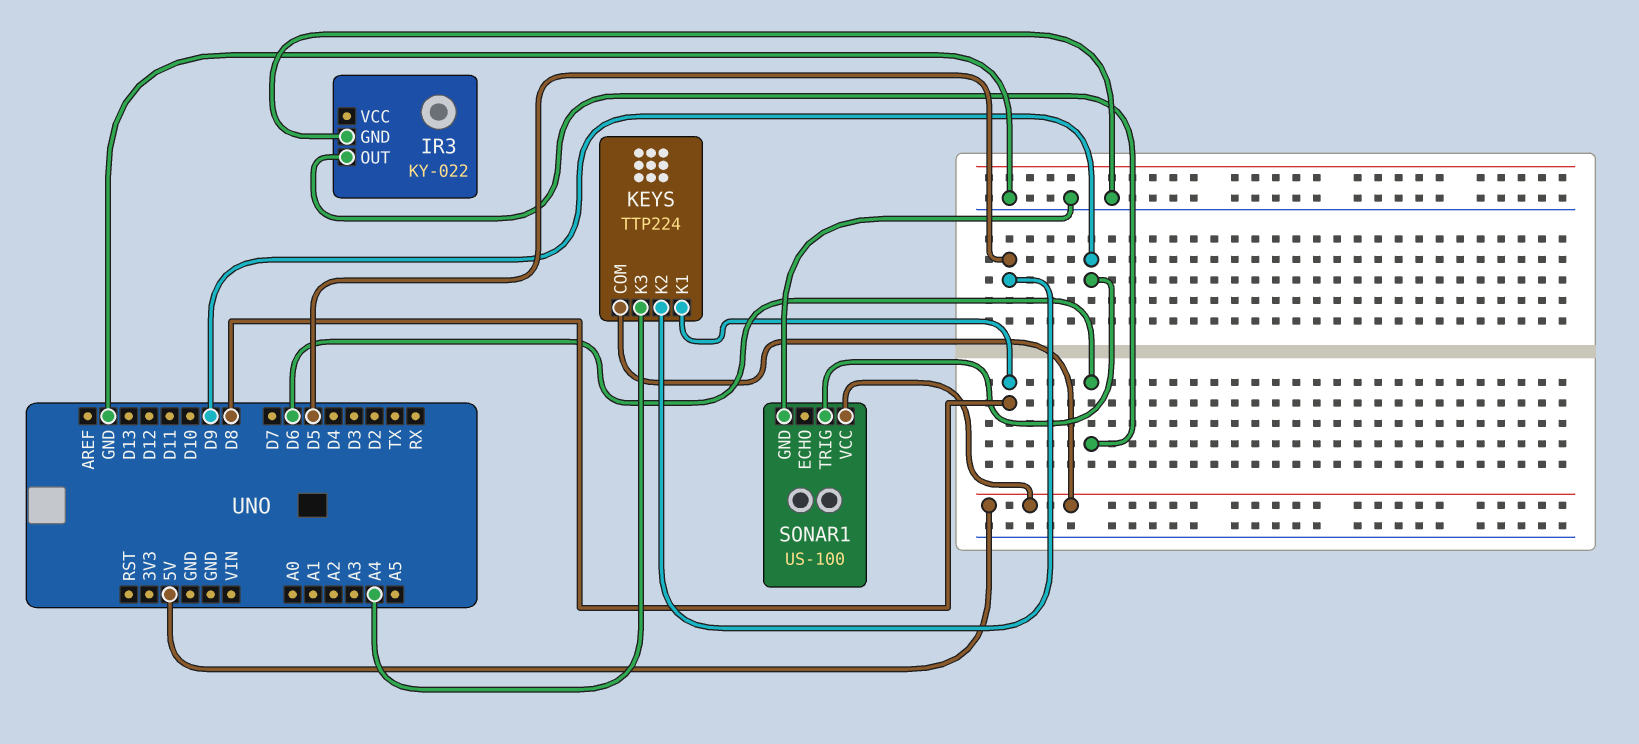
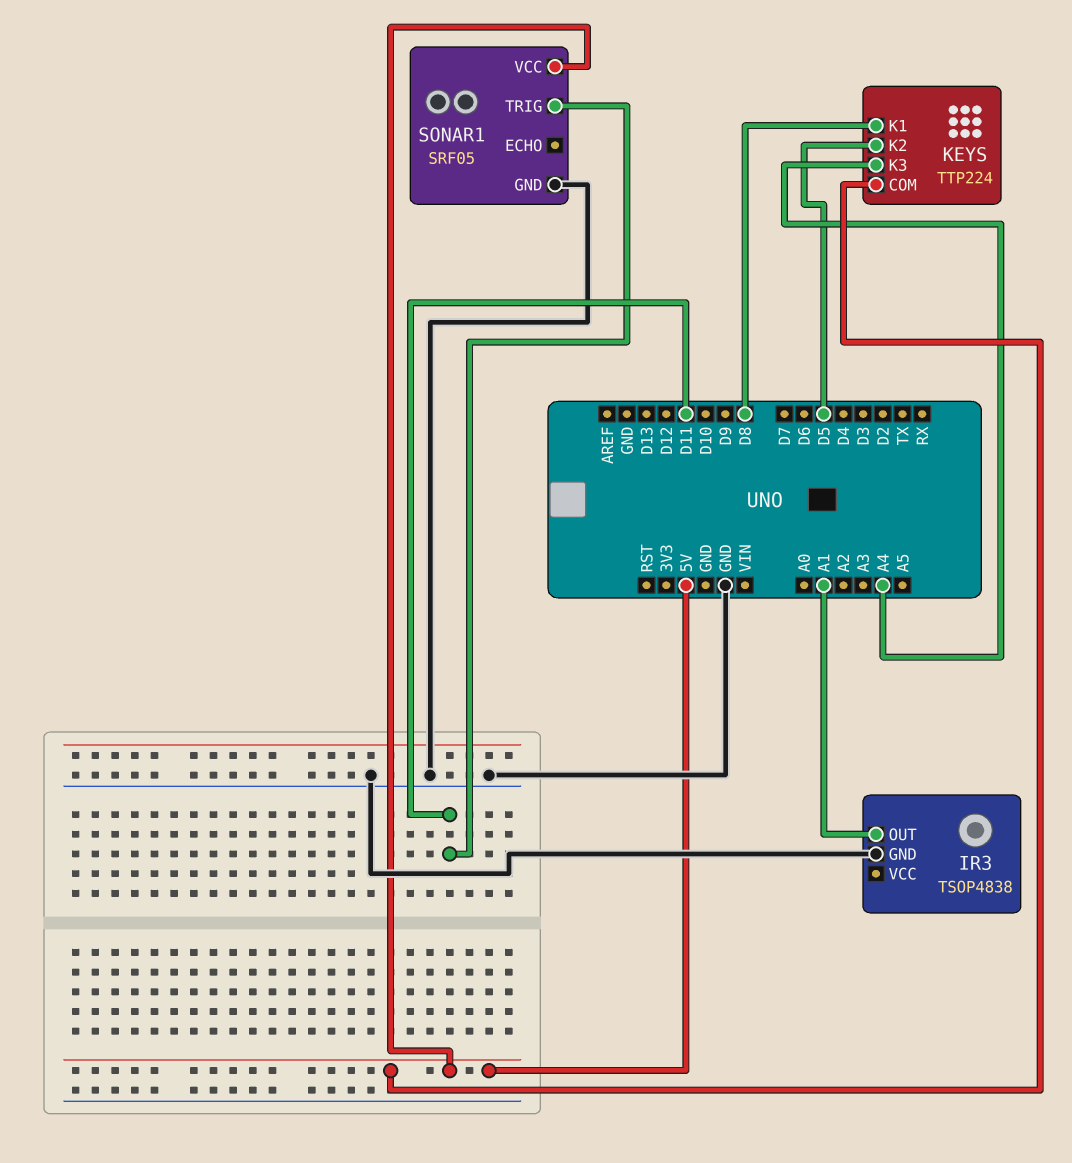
IR3: KY-022 -> TSOP4838
IR3 pin OUT: D6 -> A1
SONAR1: US-100 -> SRF05
SONAR1 pin TRIG: D9 -> D11

